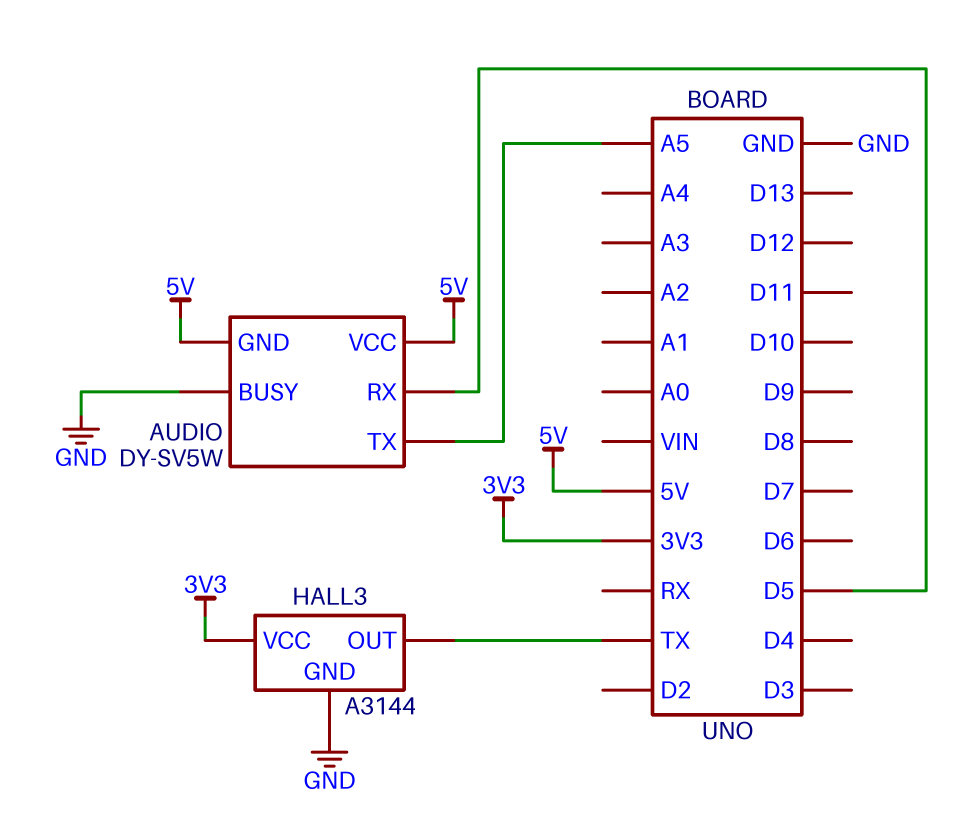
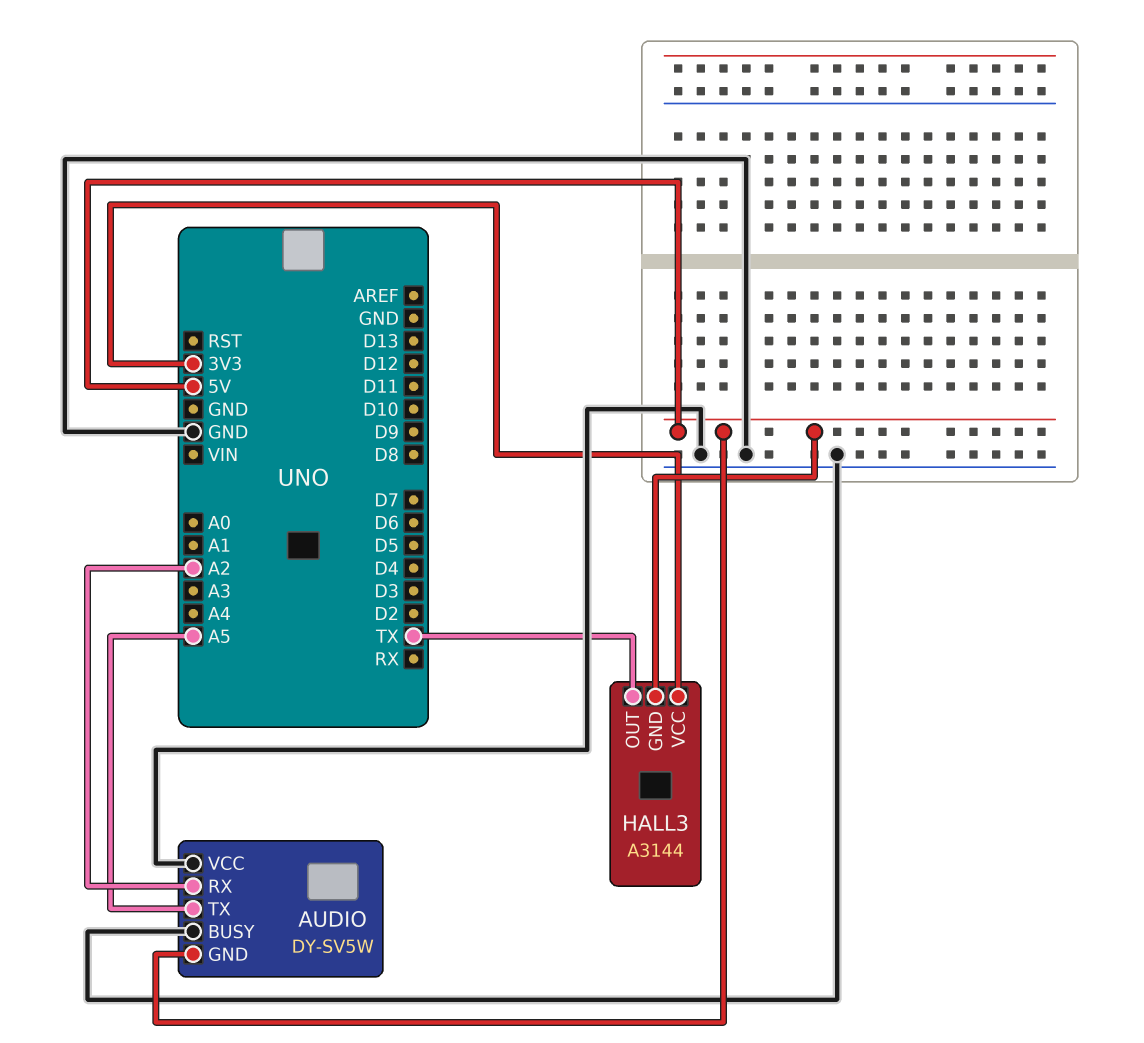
AUDIO pin RX: D5 -> A2
AUDIO pin VCC: 5V -> GND
HALL3 pin GND: GND -> 5V

